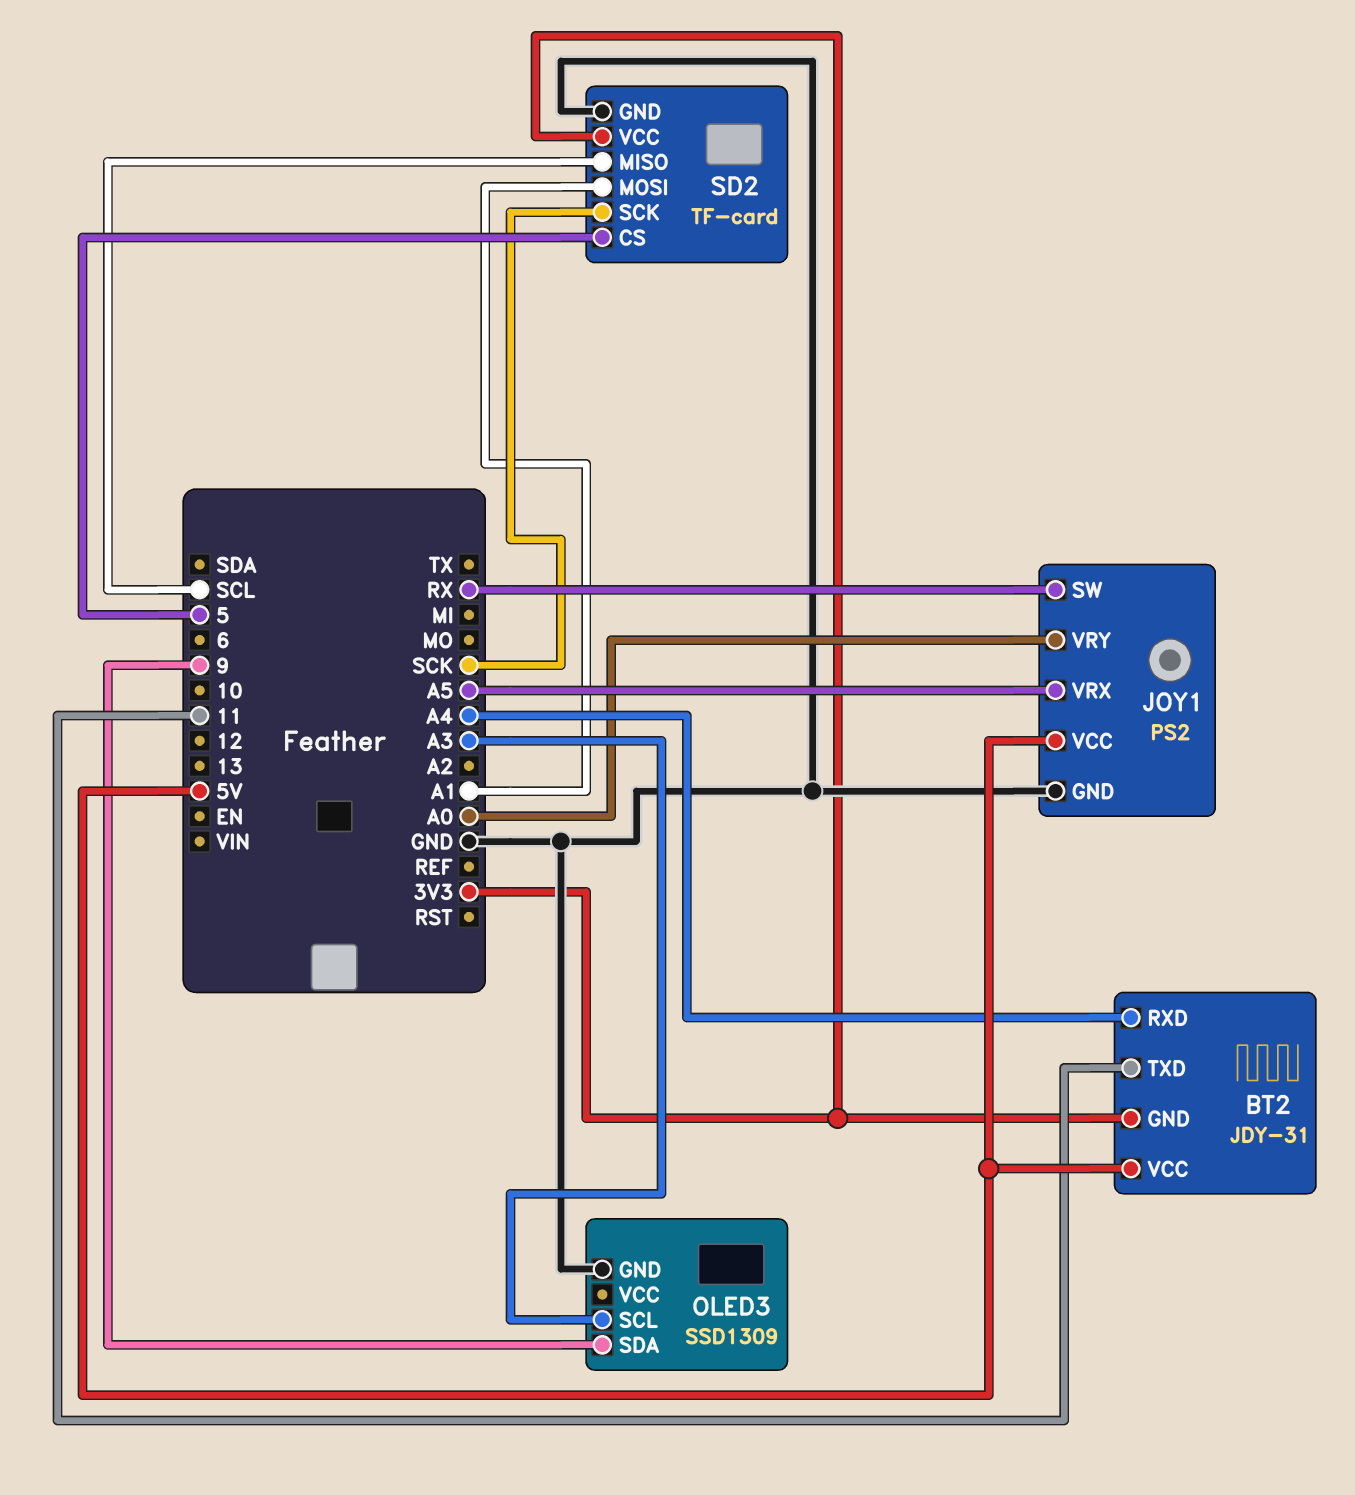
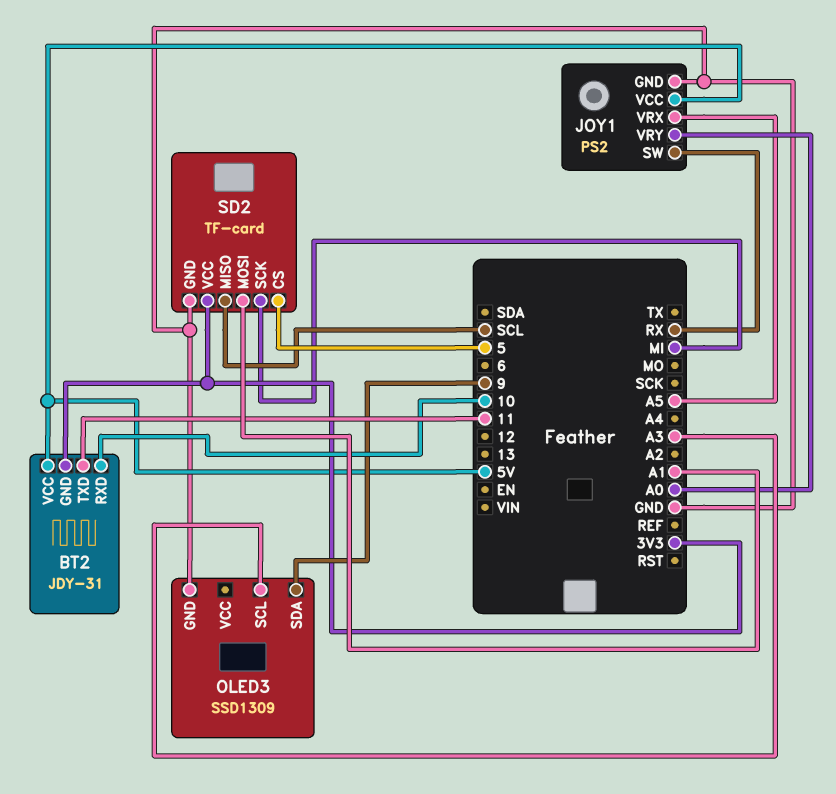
BT2 pin RXD: A4 -> 10
SD2 pin SCK: SCK -> MI

